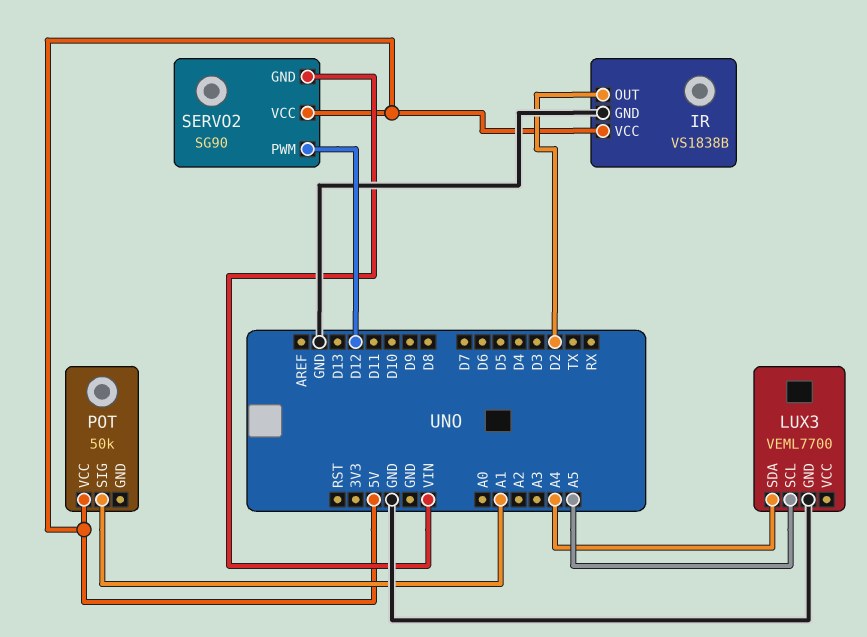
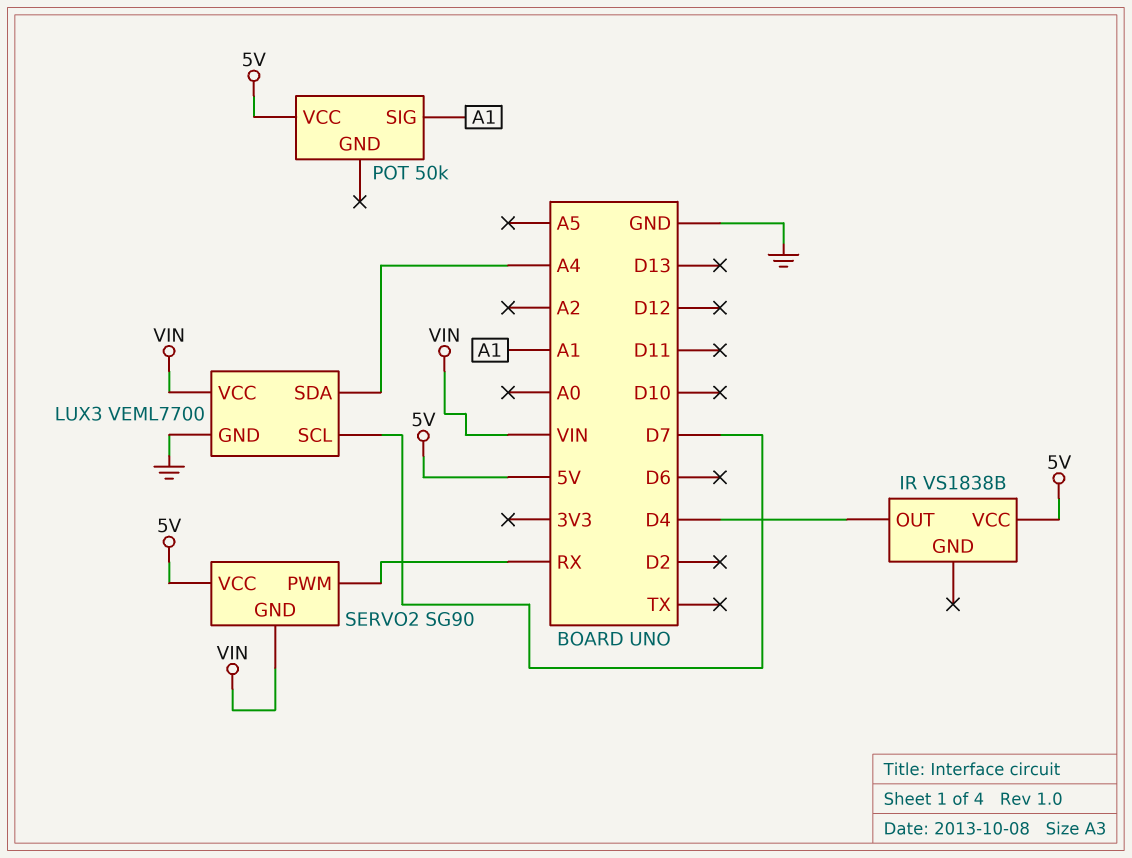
IR pin GND: GND -> none
IR pin OUT: D2 -> D4
LUX3 pin SCL: A5 -> D7
LUX3 pin VCC: none -> VIN
SERVO2 pin PWM: D12 -> RX

